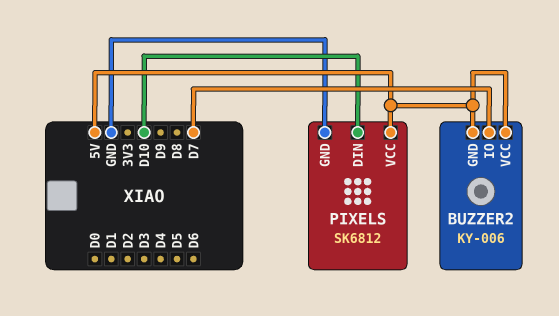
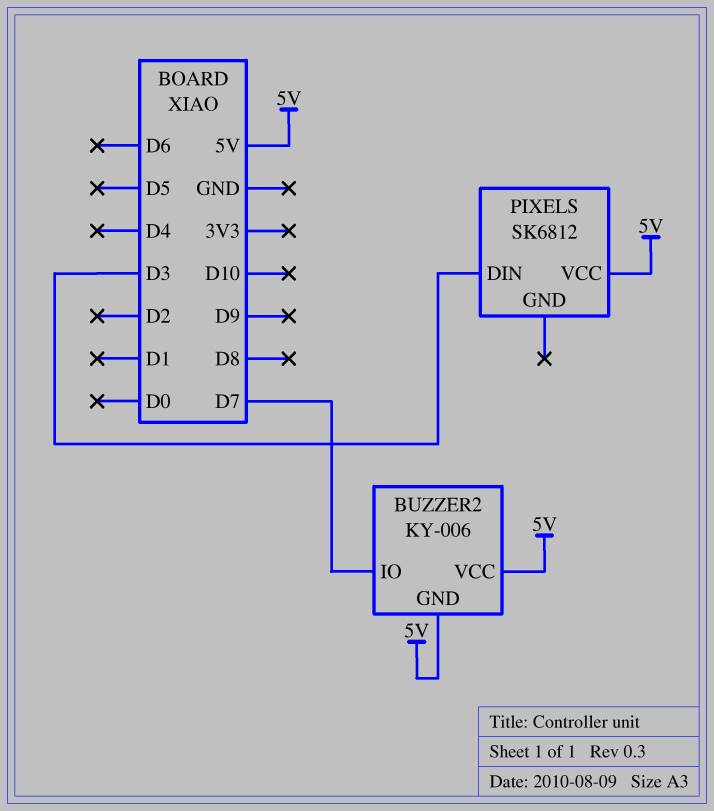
PIXELS pin DIN: D10 -> D3
PIXELS pin GND: GND -> none

